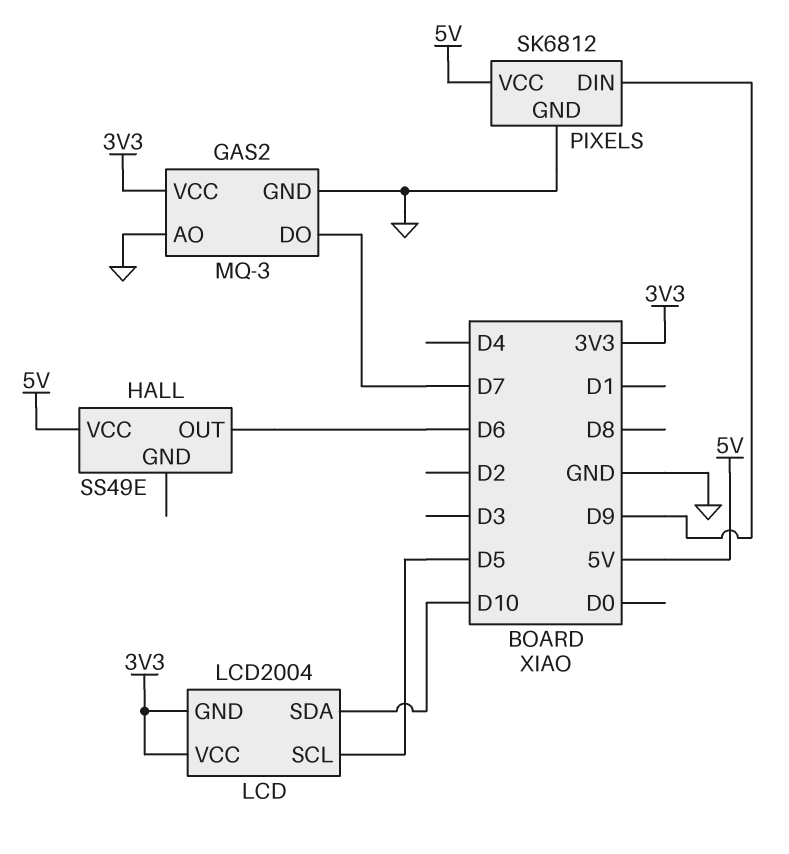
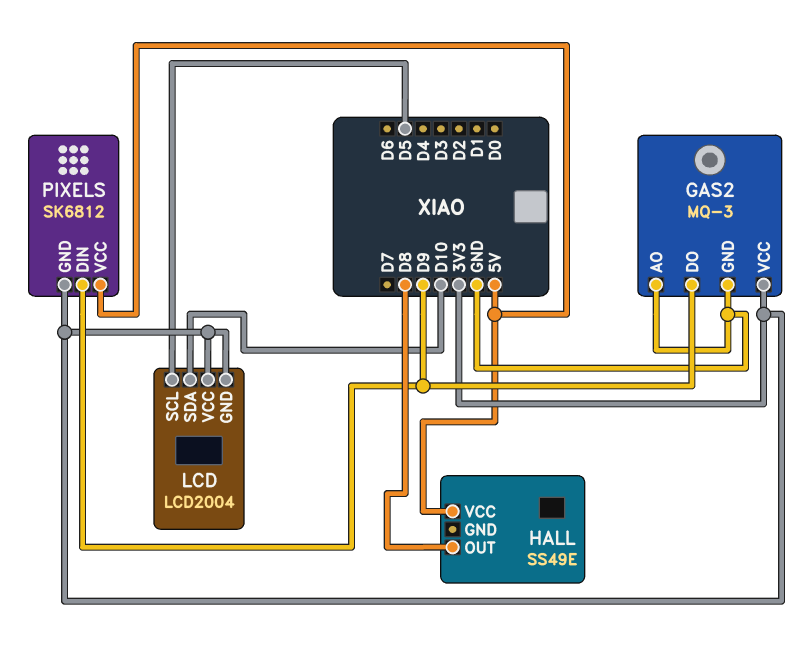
GAS2 pin DO: D7 -> D9
HALL pin OUT: D6 -> D8
PIXELS pin GND: GND -> 3V3

